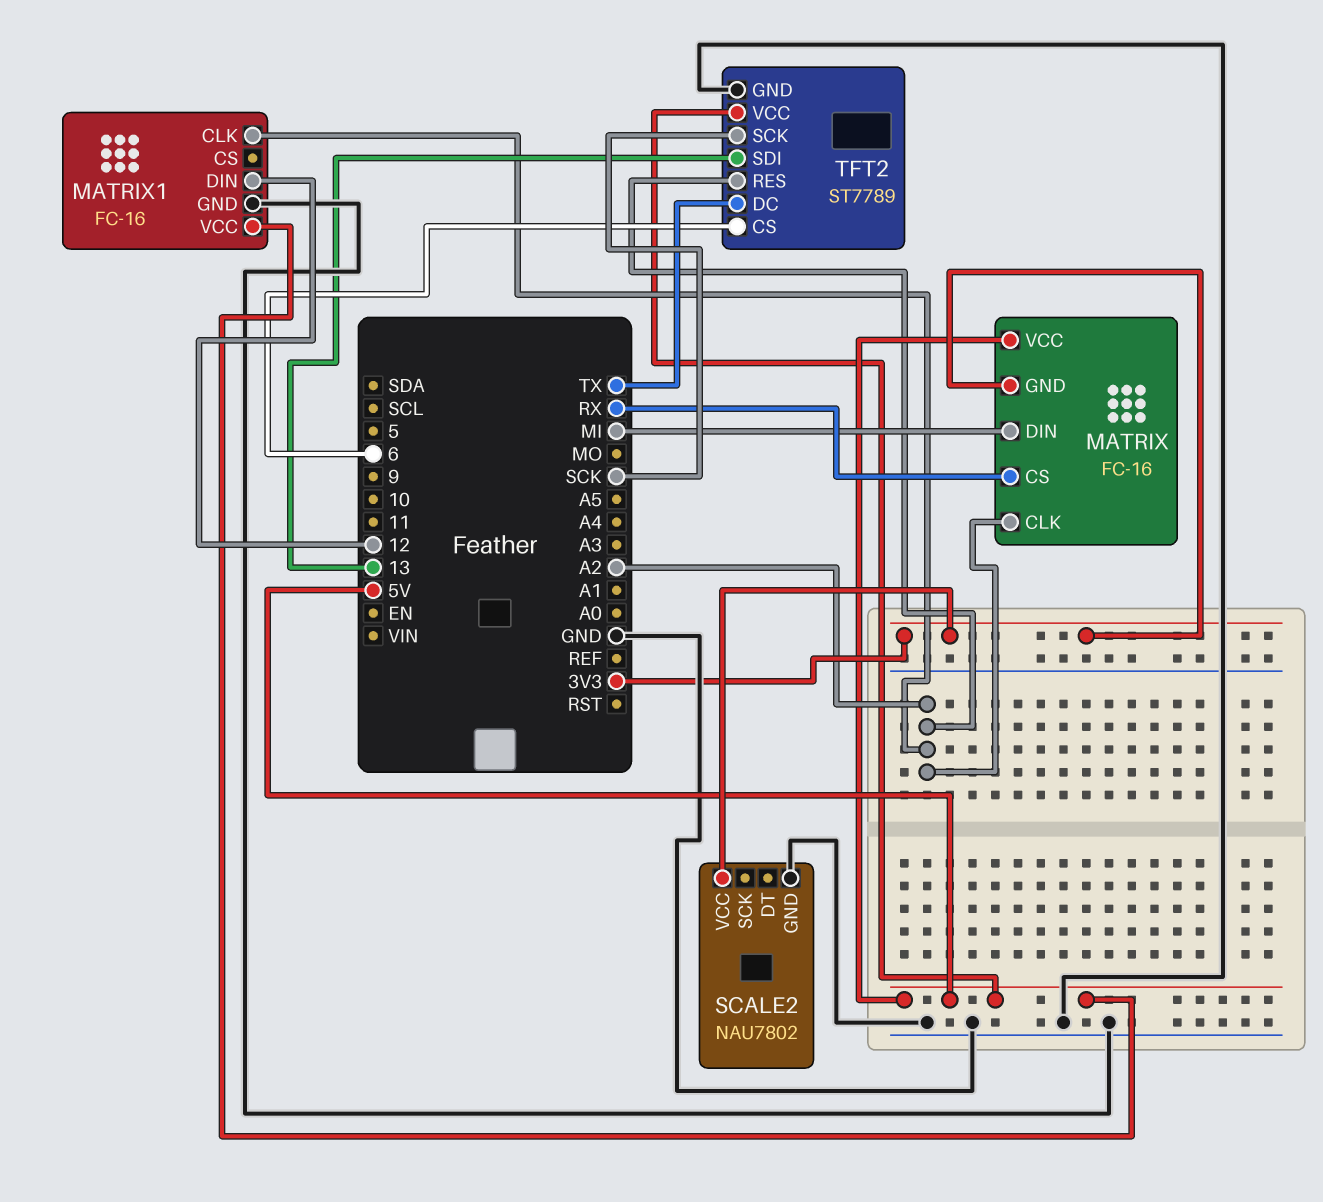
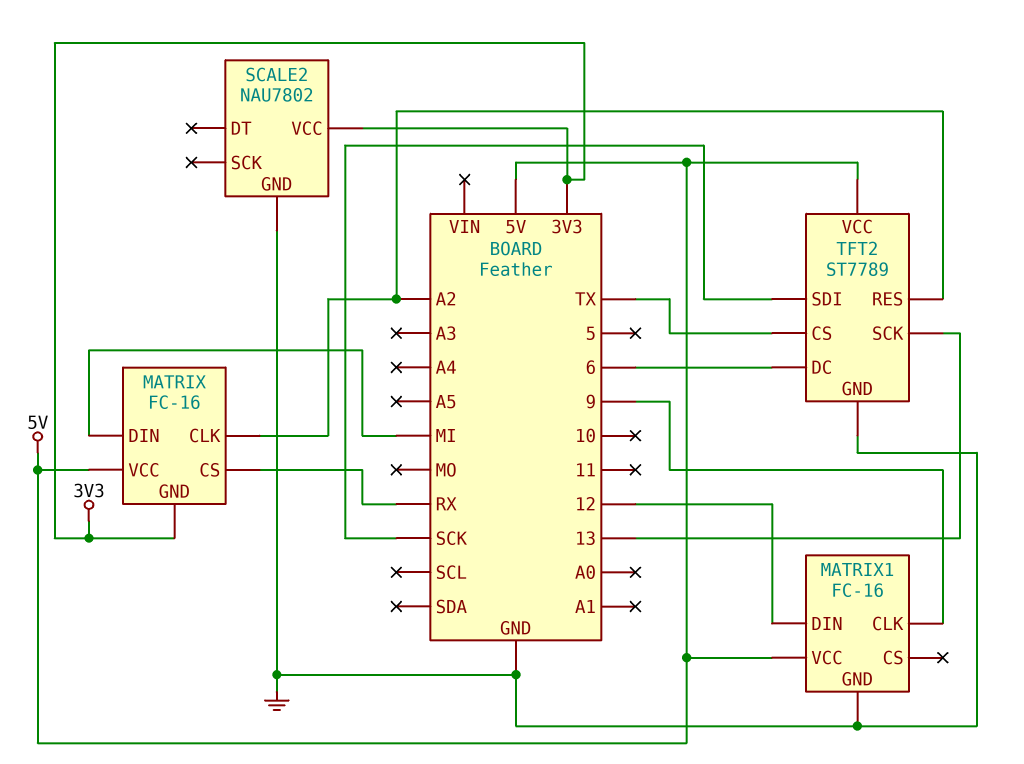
MATRIX1 pin CLK: A2 -> 9
TFT2 pin CS: 6 -> TX
TFT2 pin DC: TX -> 6
TFT2 pin SCK: SCK -> 13
TFT2 pin SDI: 13 -> SCK

